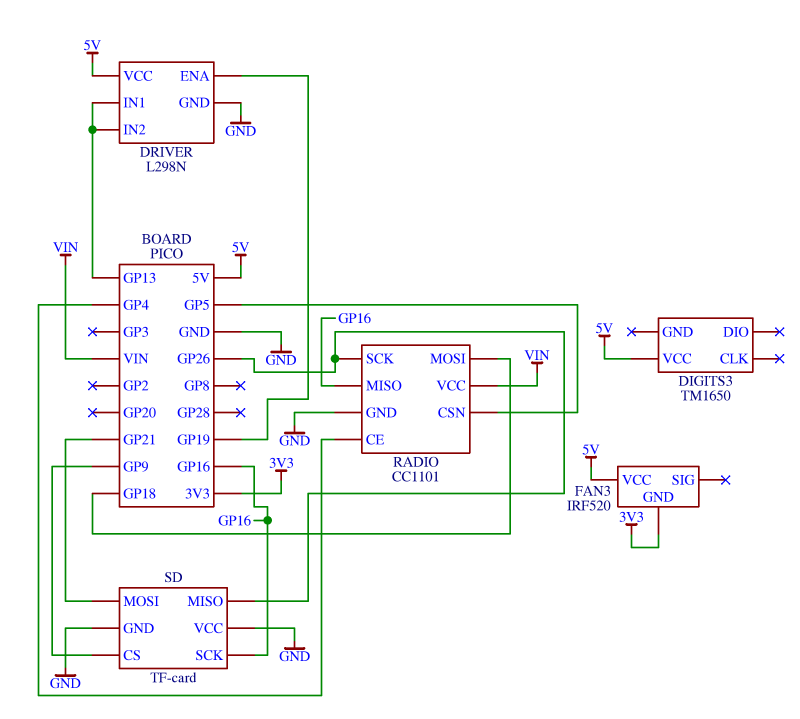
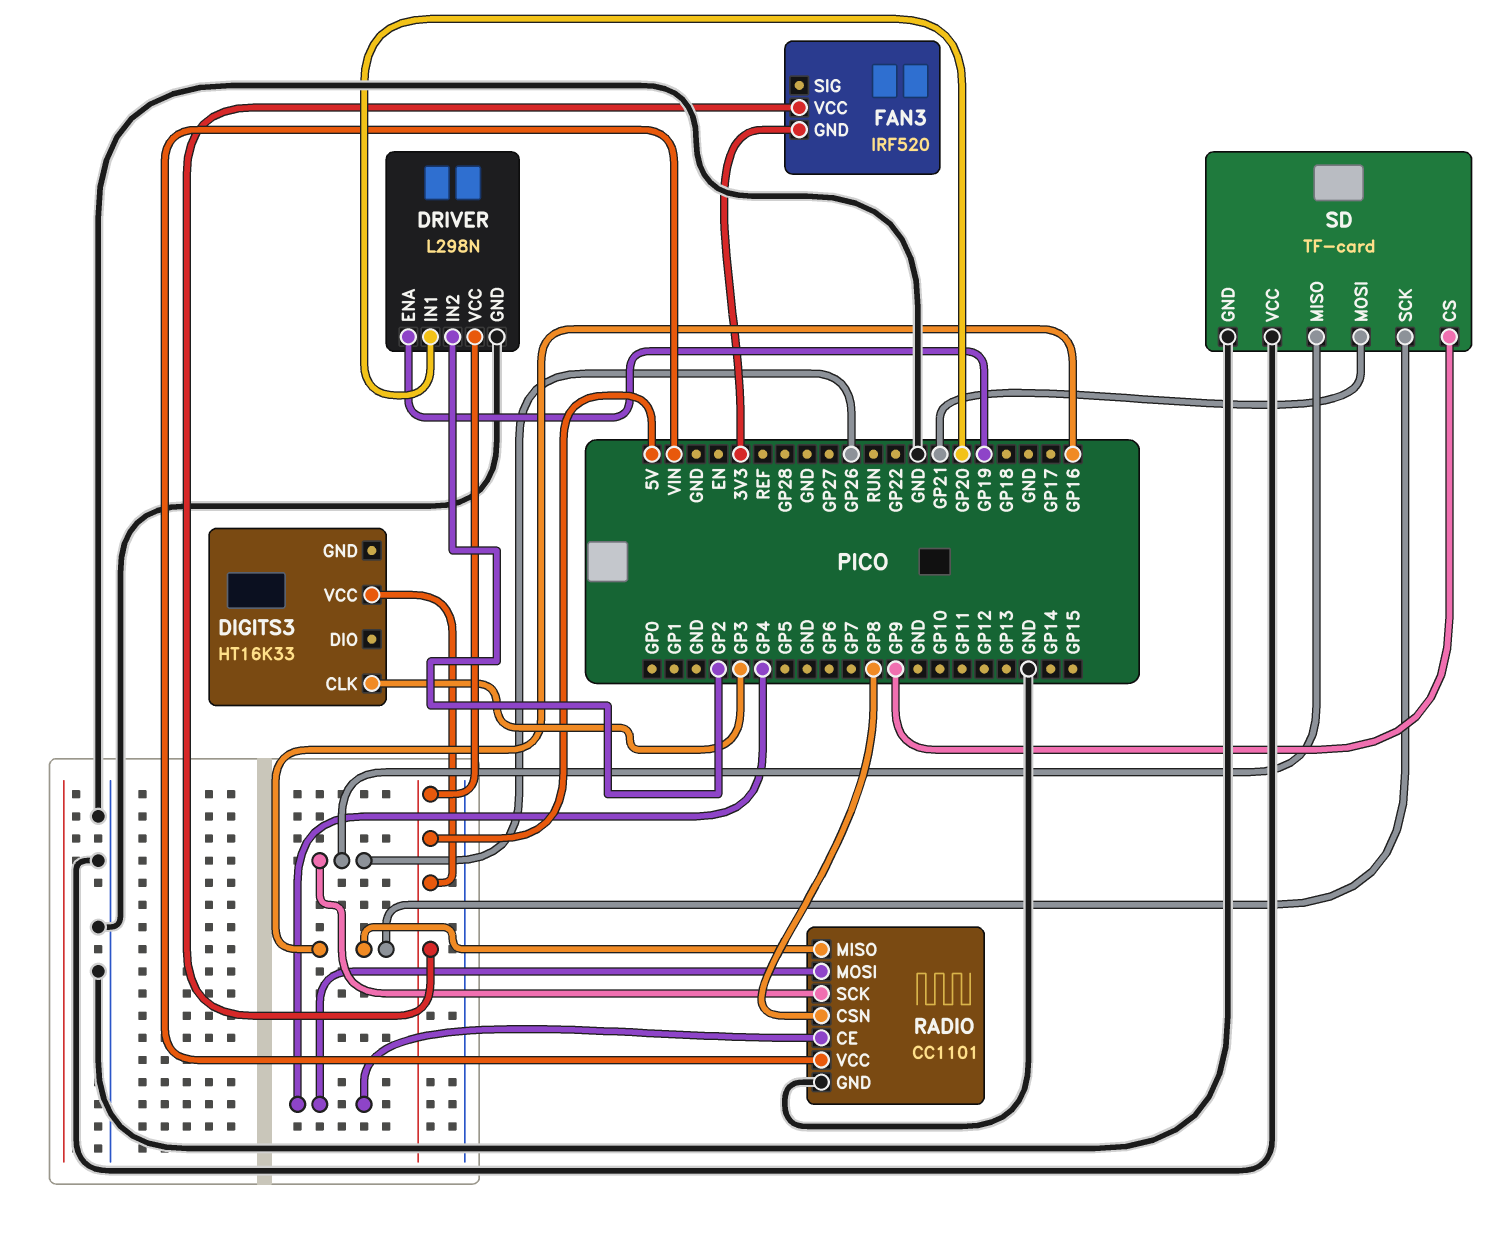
DIGITS3: TM1650 -> HT16K33
DIGITS3 pin CLK: none -> GP3
DRIVER pin IN1: GP13 -> GP20
DRIVER pin IN2: GP13 -> GP2
RADIO pin CSN: GP5 -> GP8
RADIO pin MOSI: GP18 -> GP4

